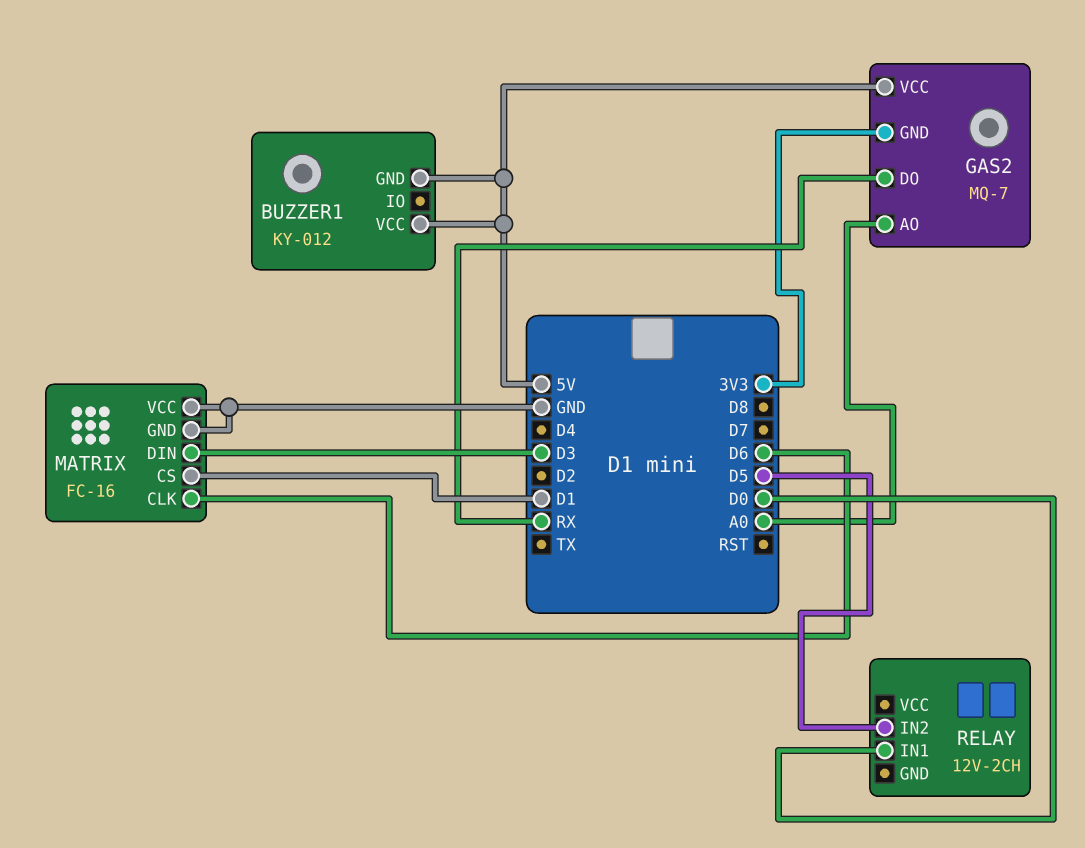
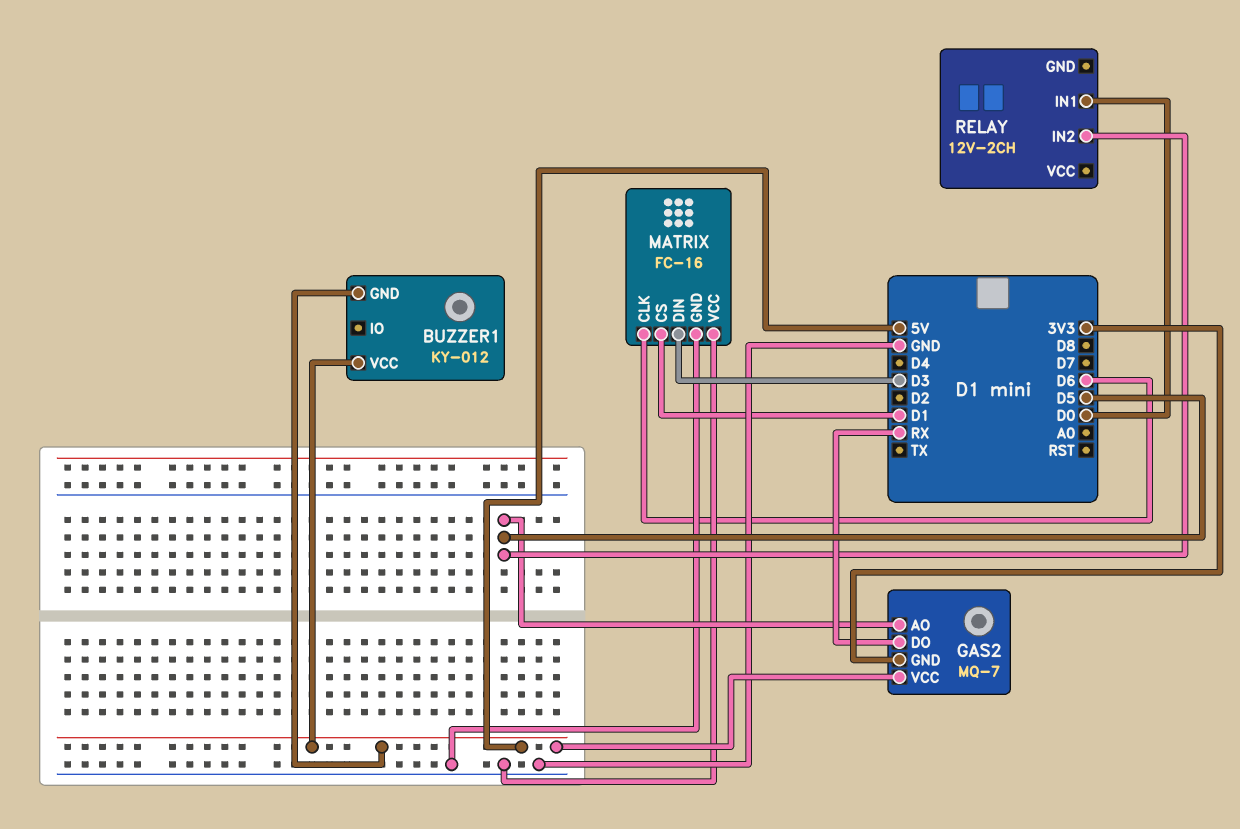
GAS2 pin AO: A0 -> D5

